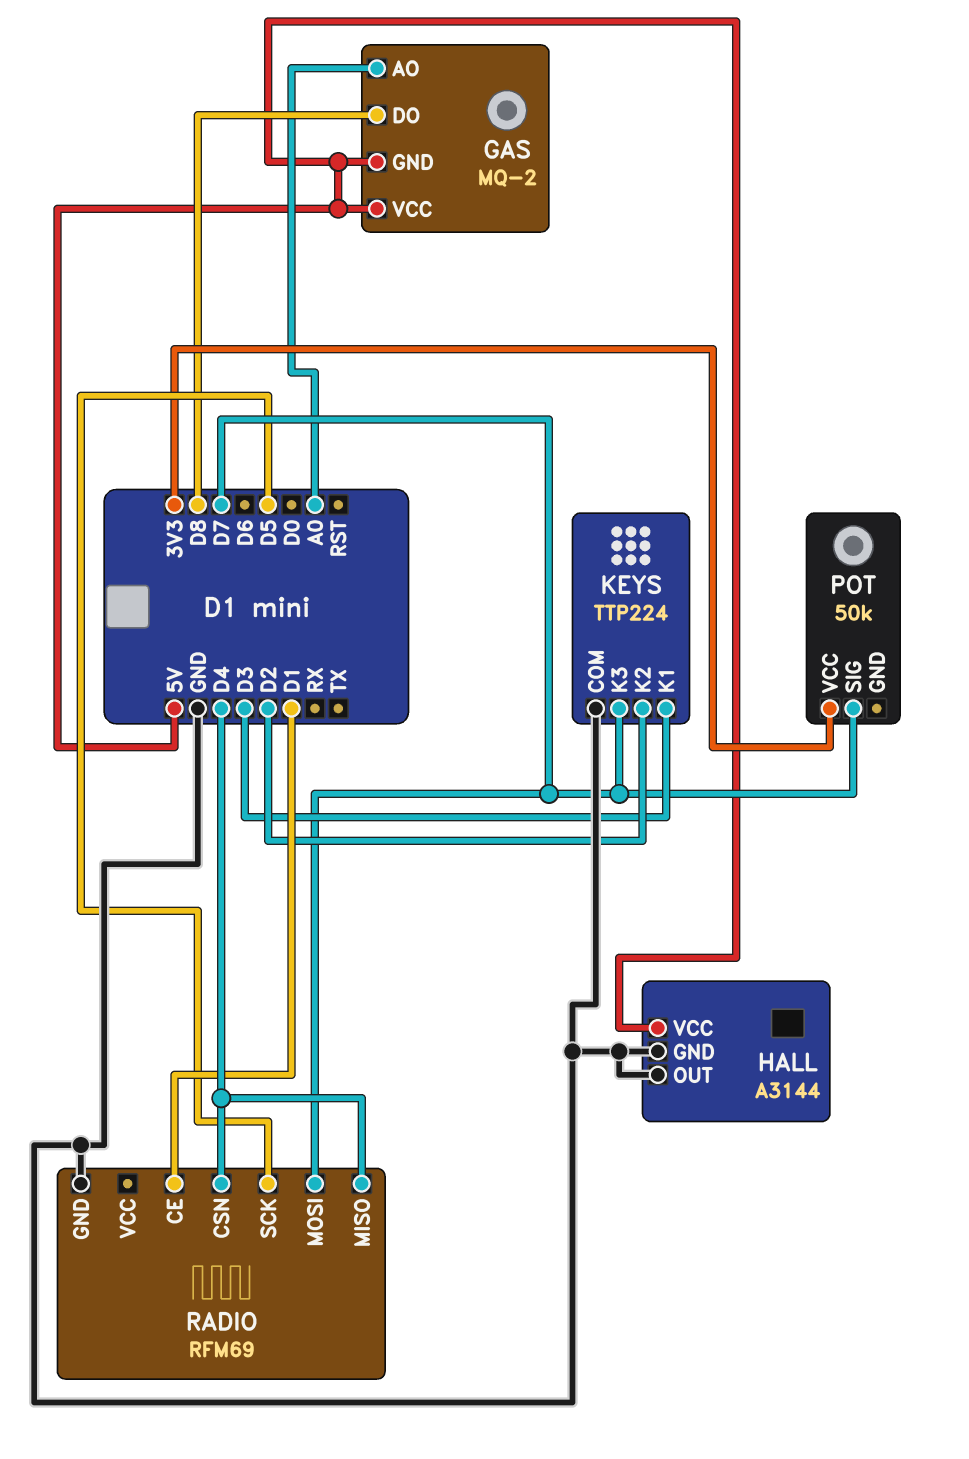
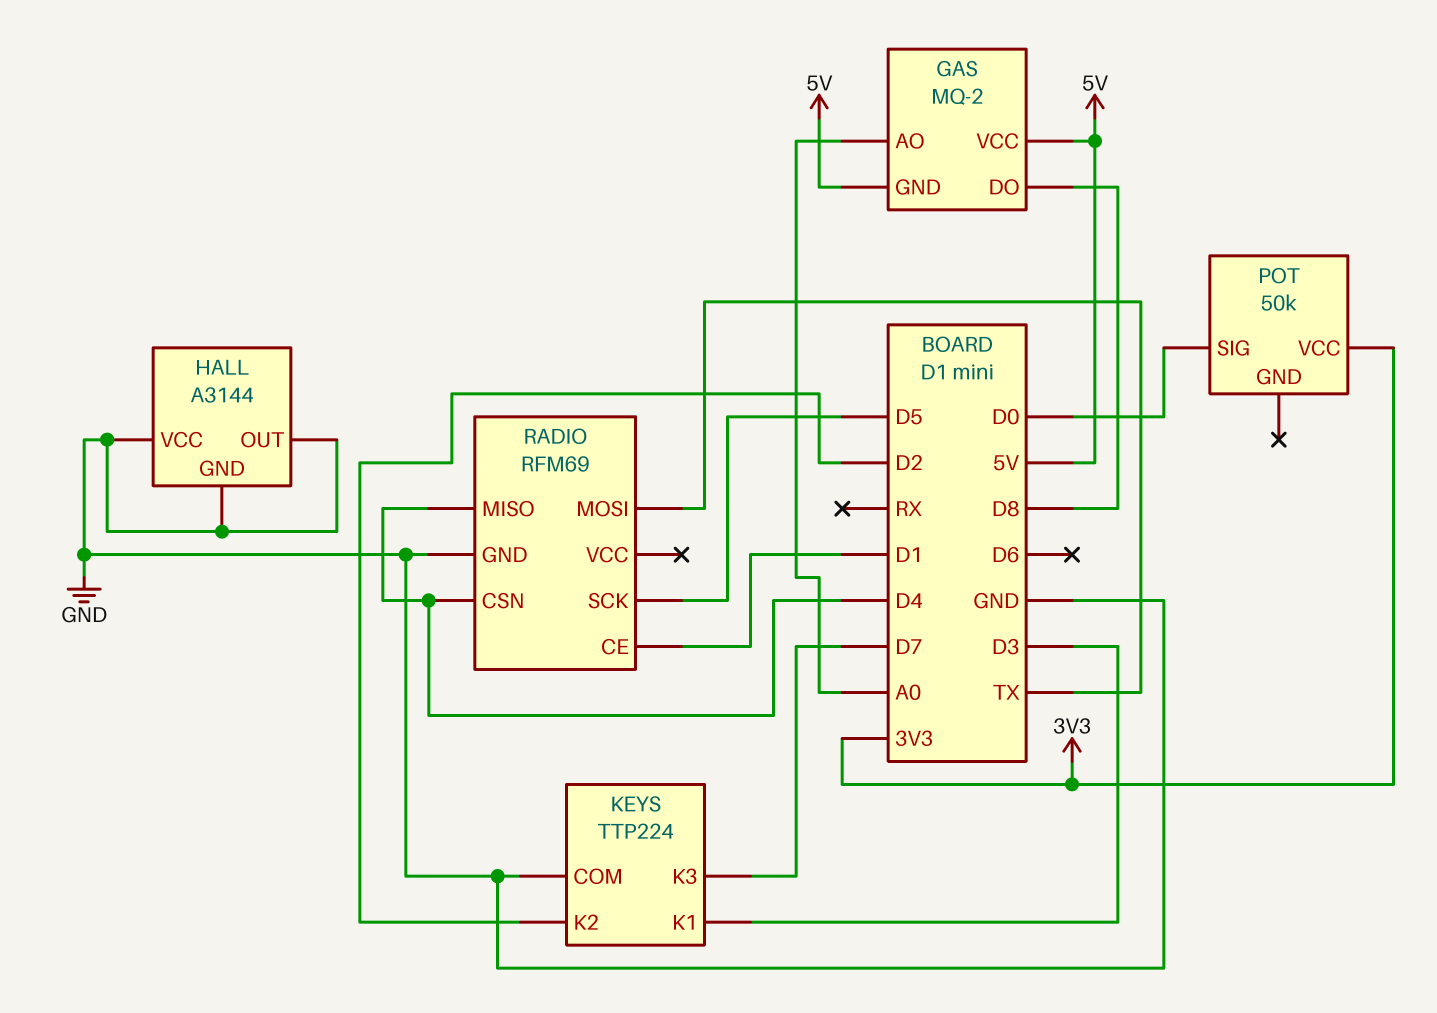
HALL pin VCC: 5V -> GND
POT pin SIG: D7 -> D0
RADIO pin MOSI: D7 -> TX

